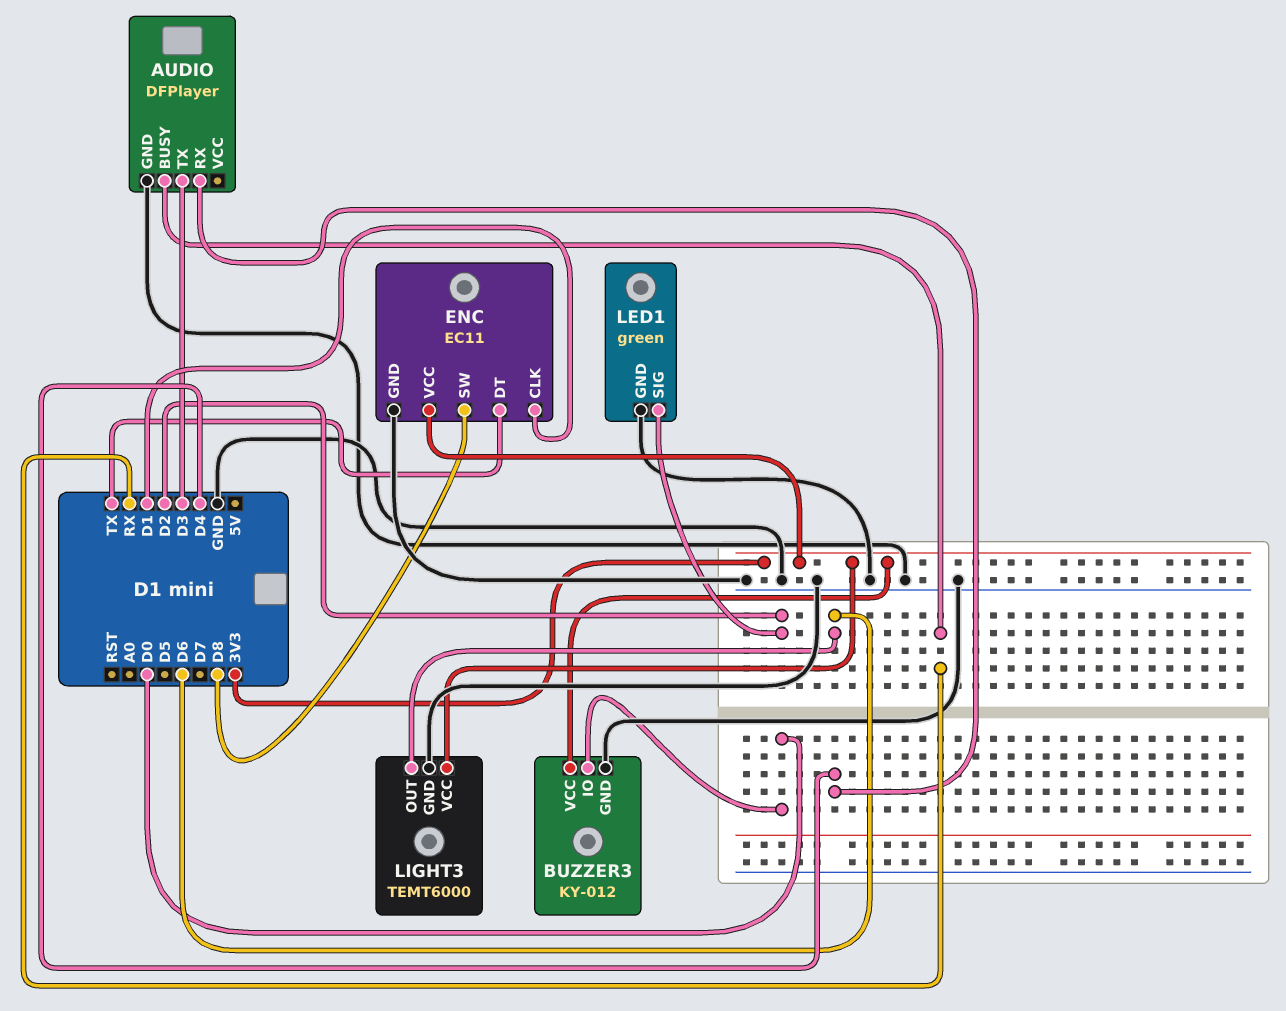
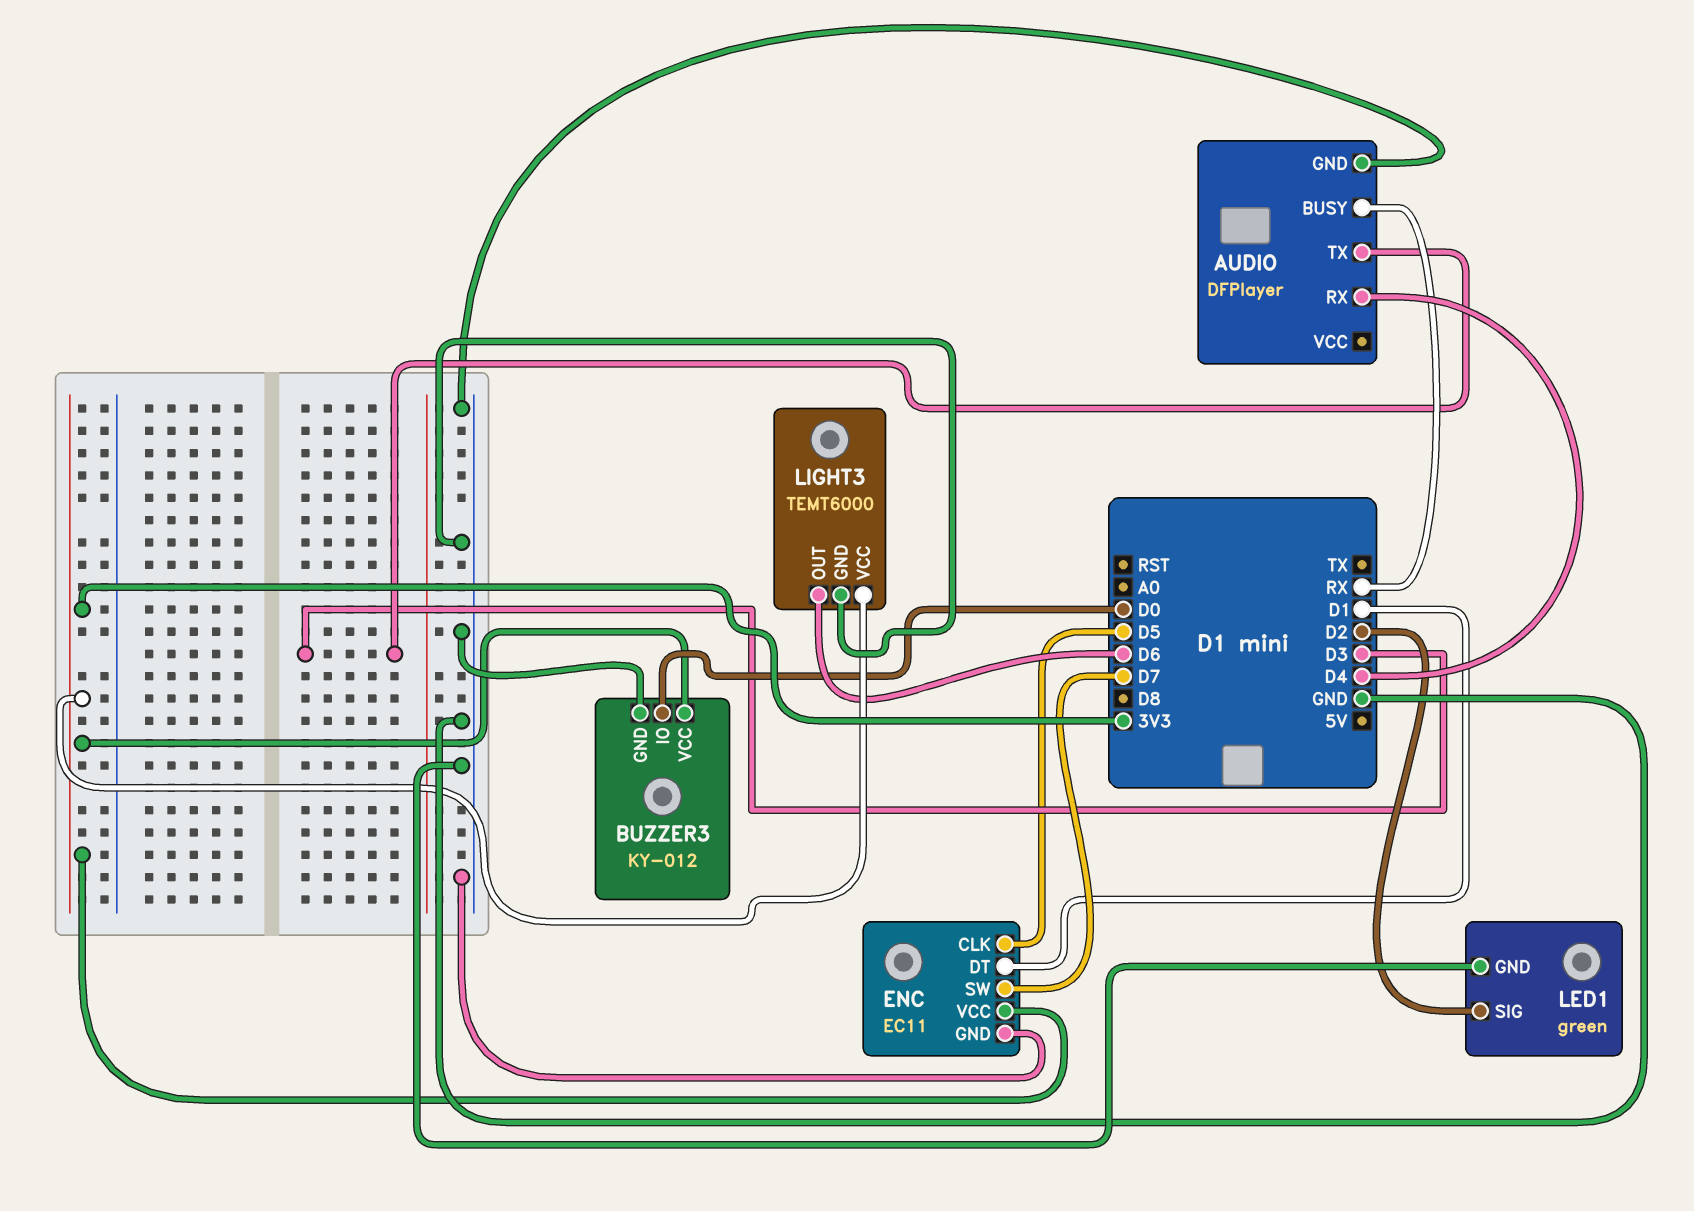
ENC pin CLK: D1 -> D5
ENC pin DT: TX -> D1
ENC pin SW: D8 -> D7

